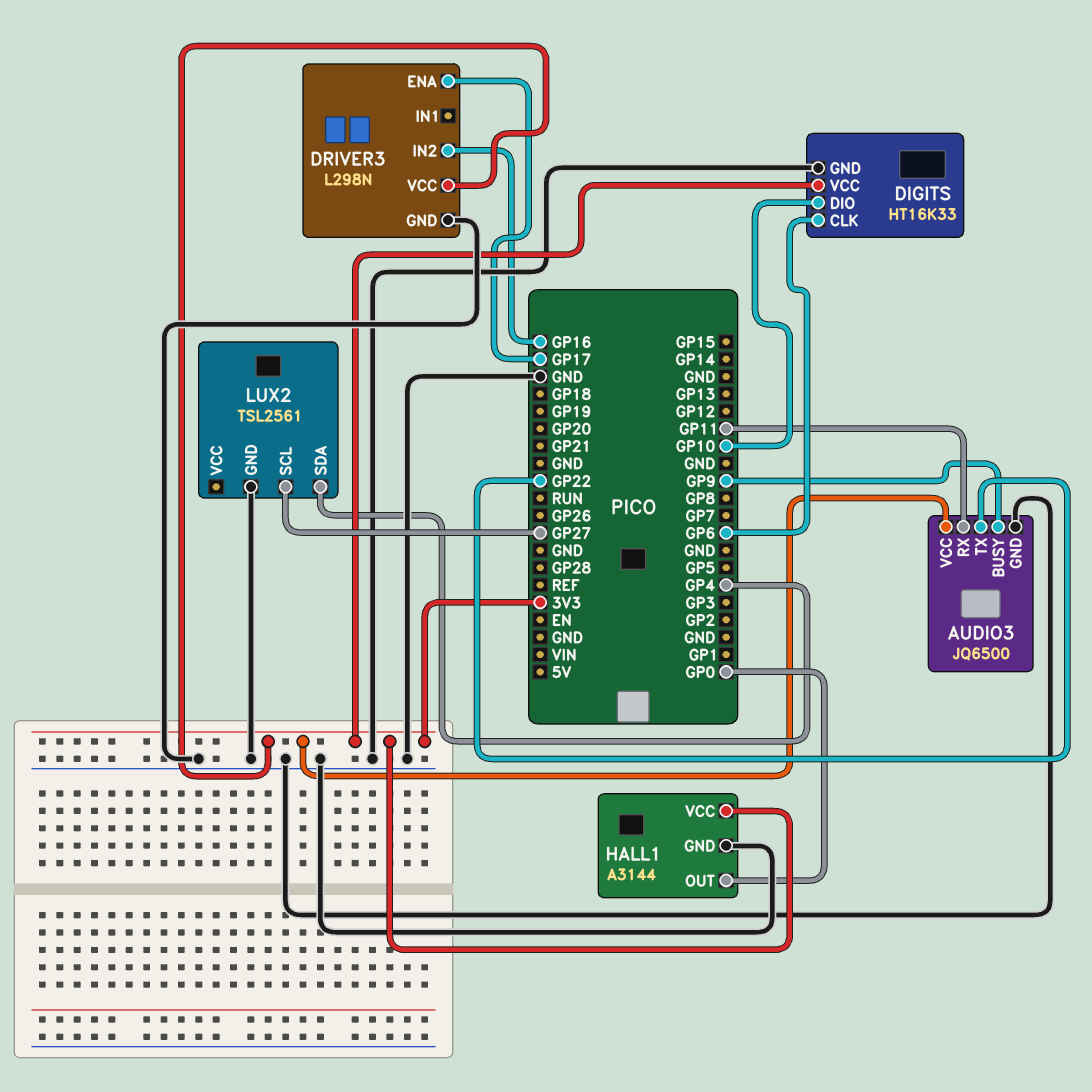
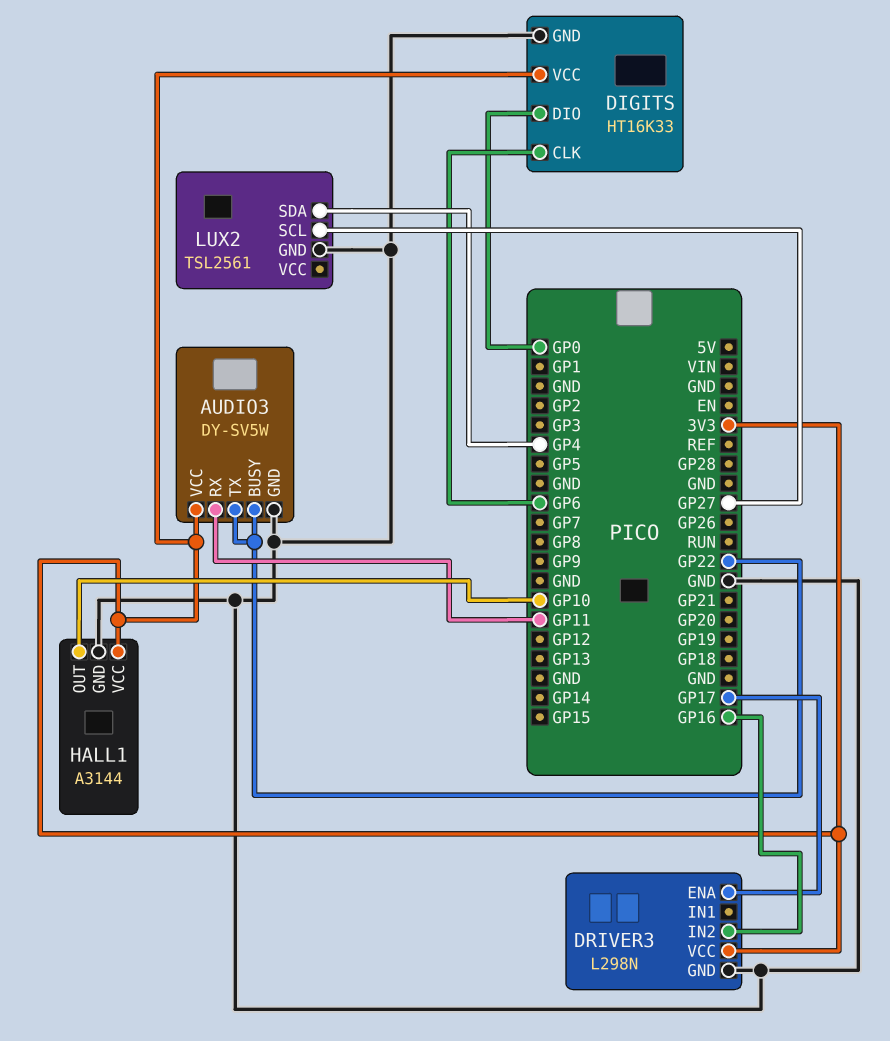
AUDIO3: JQ6500 -> DY-SV5W
AUDIO3 pin BUSY: GP9 -> GP22
DIGITS pin DIO: GP10 -> GP0
HALL1 pin OUT: GP0 -> GP10

